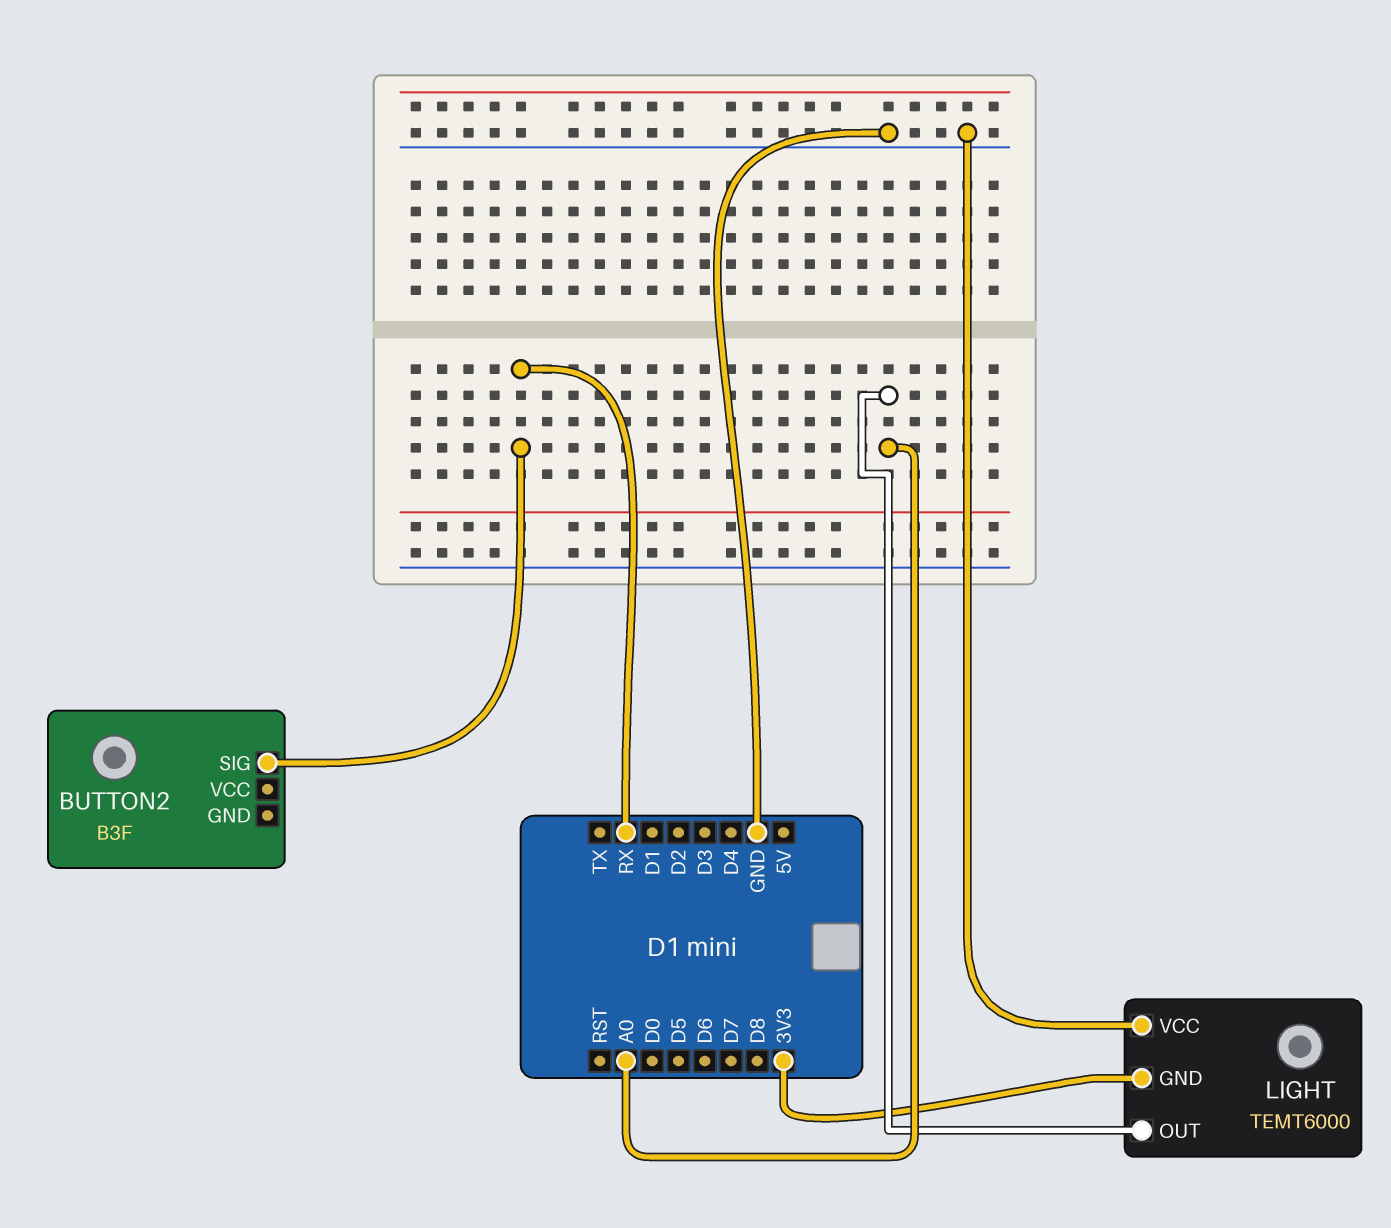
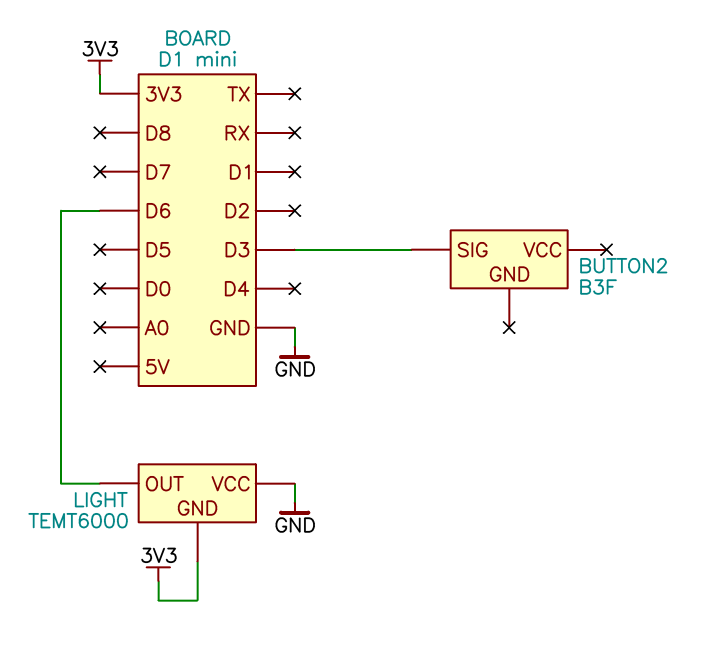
BUTTON2 pin SIG: RX -> D3
LIGHT pin OUT: A0 -> D6

